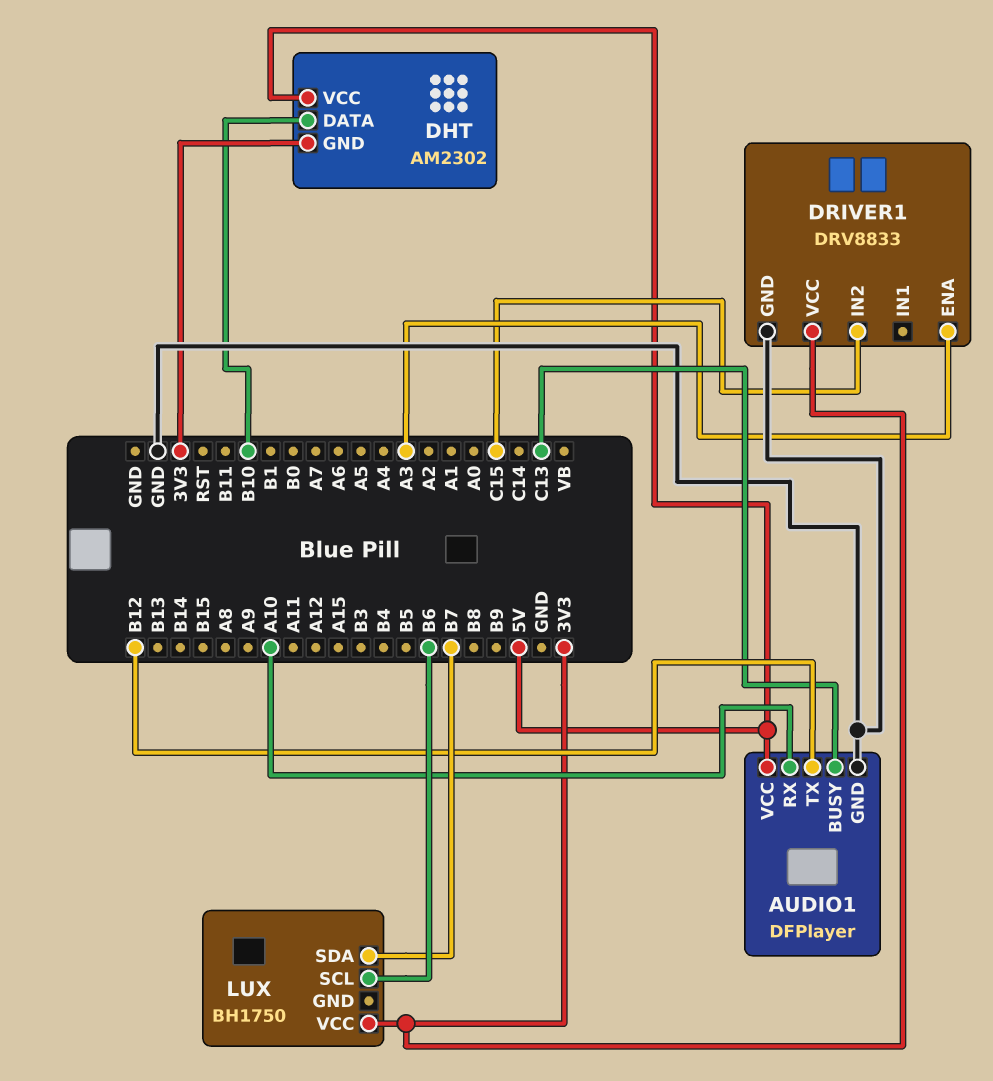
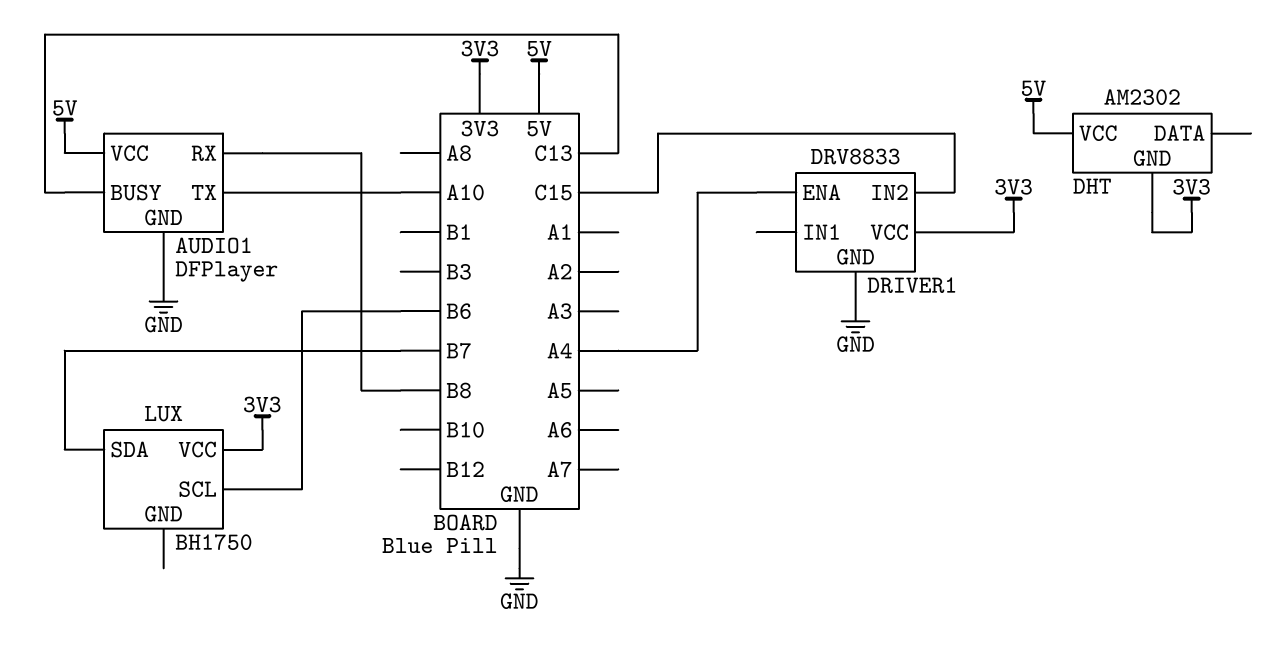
AUDIO1 pin RX: A10 -> B8
AUDIO1 pin TX: B12 -> A10
DHT pin DATA: B10 -> none
DRIVER1 pin ENA: A3 -> A4

